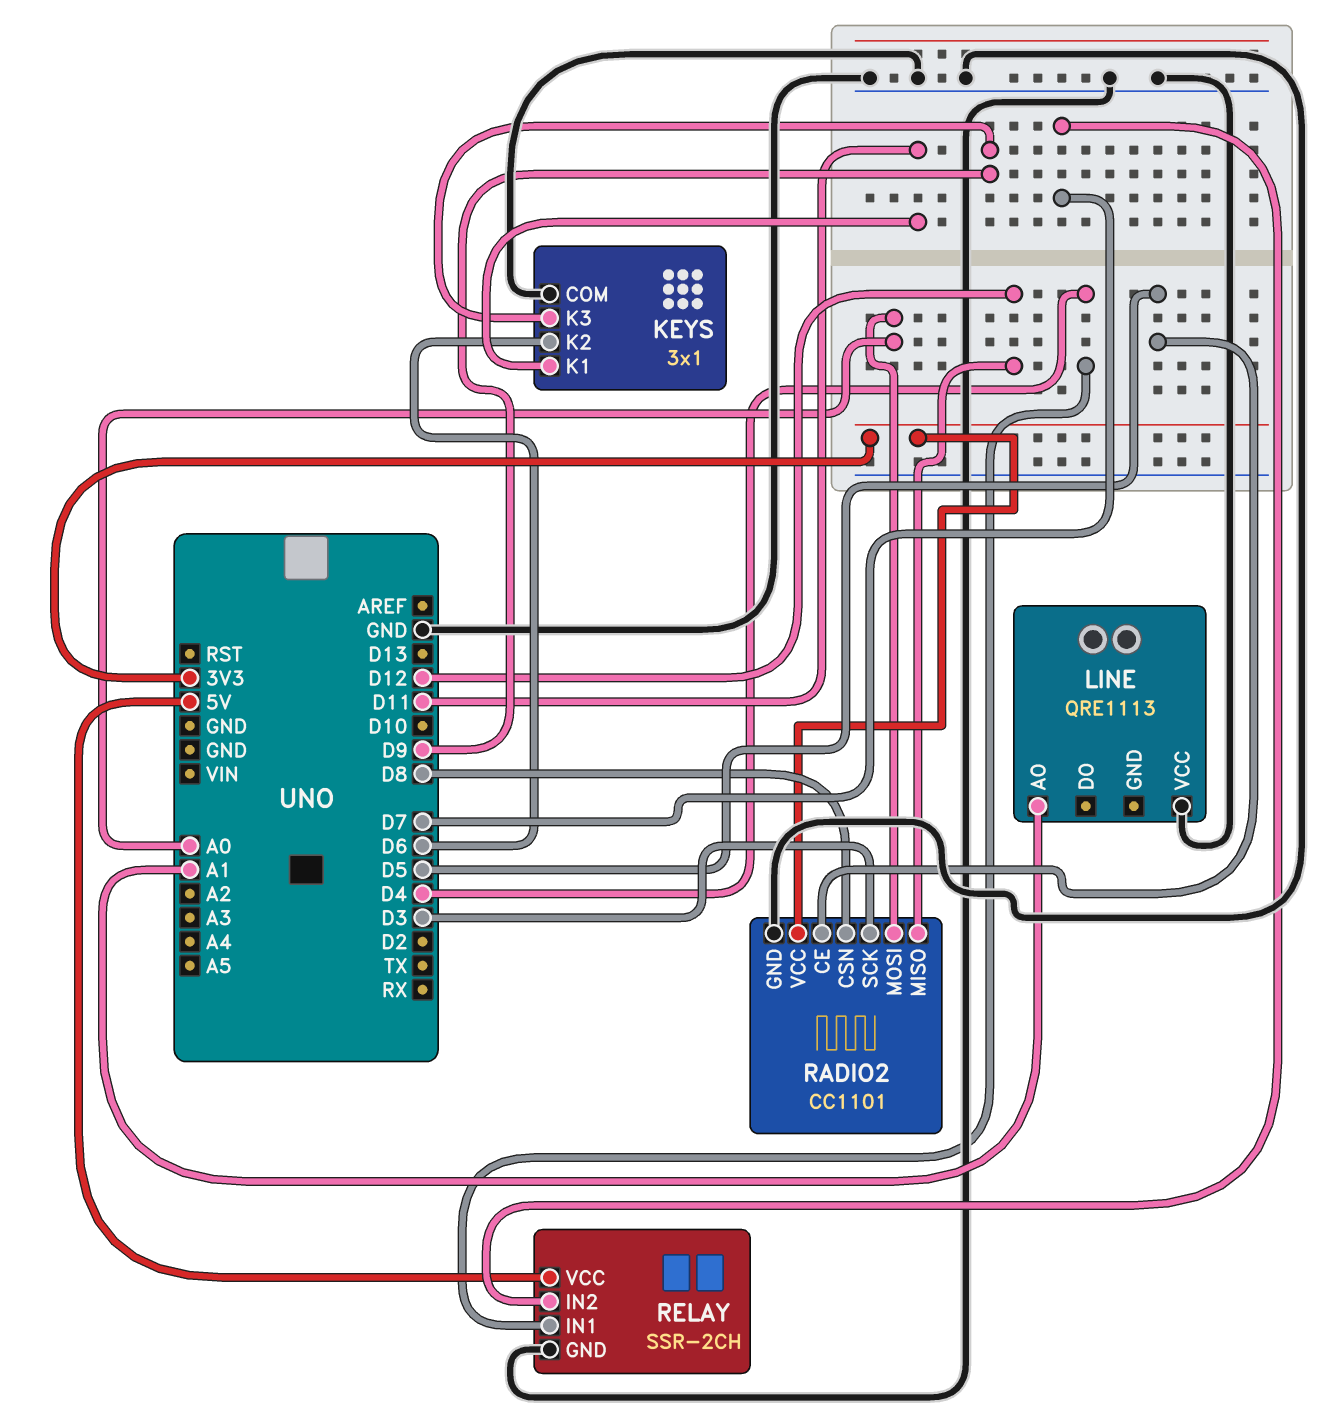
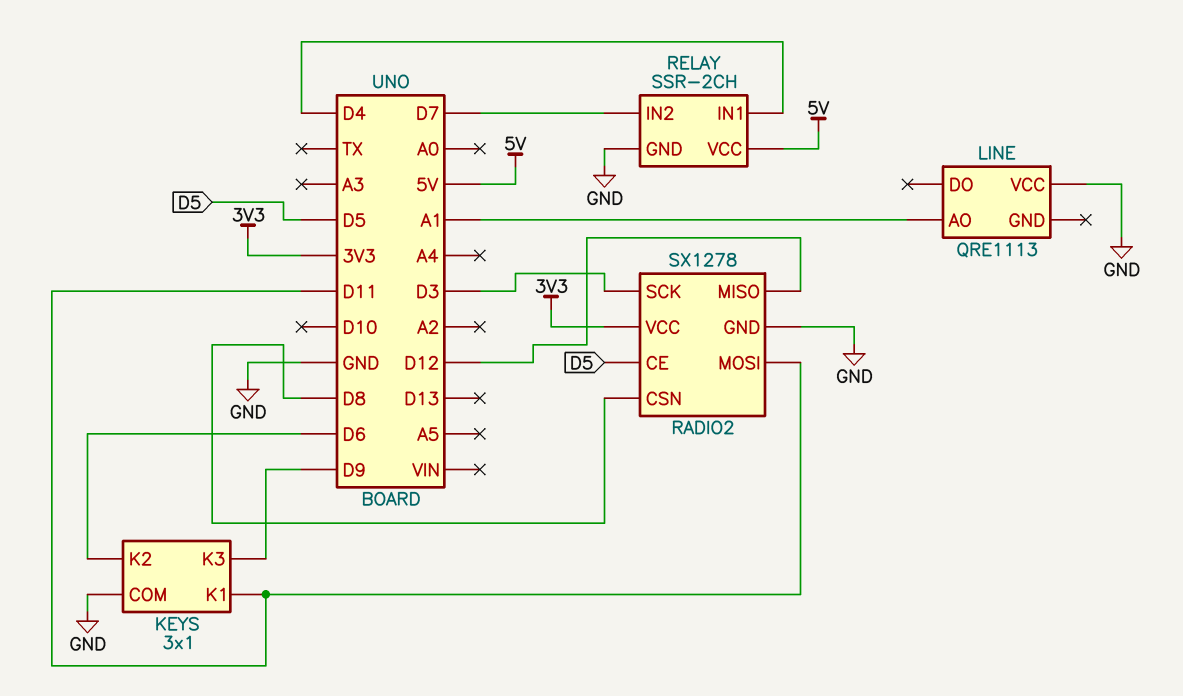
RADIO2: CC1101 -> SX1278
RADIO2 pin MOSI: A0 -> D11

